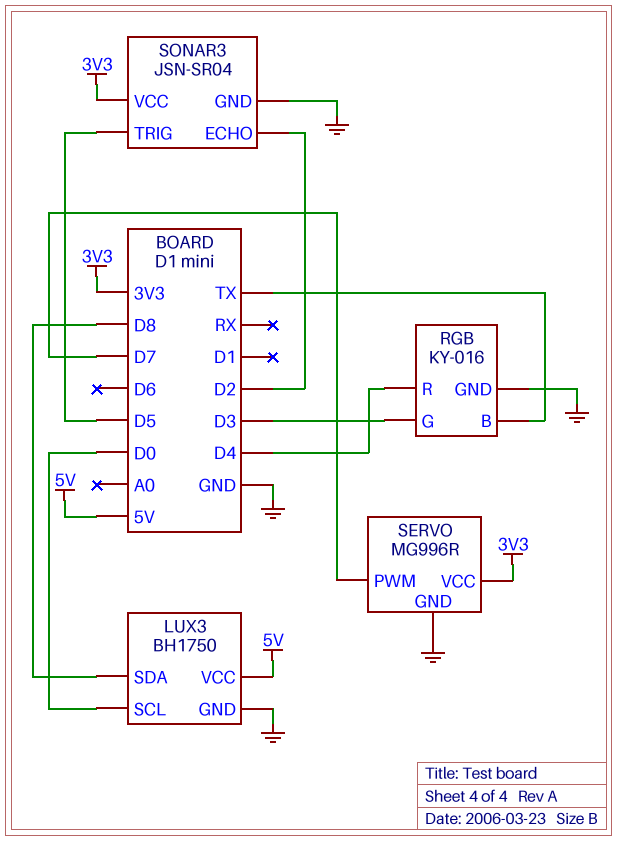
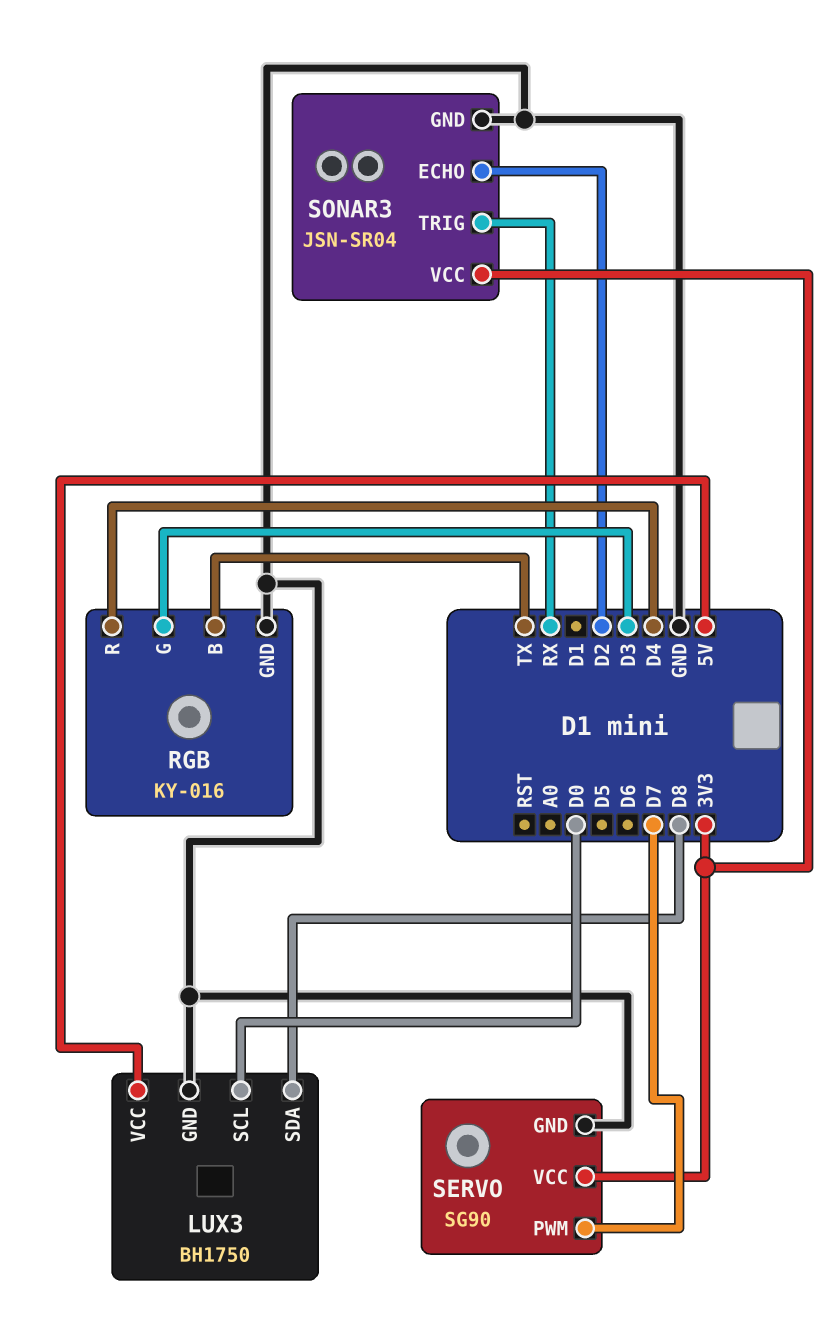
SERVO: MG996R -> SG90
SONAR3 pin TRIG: D5 -> RX

